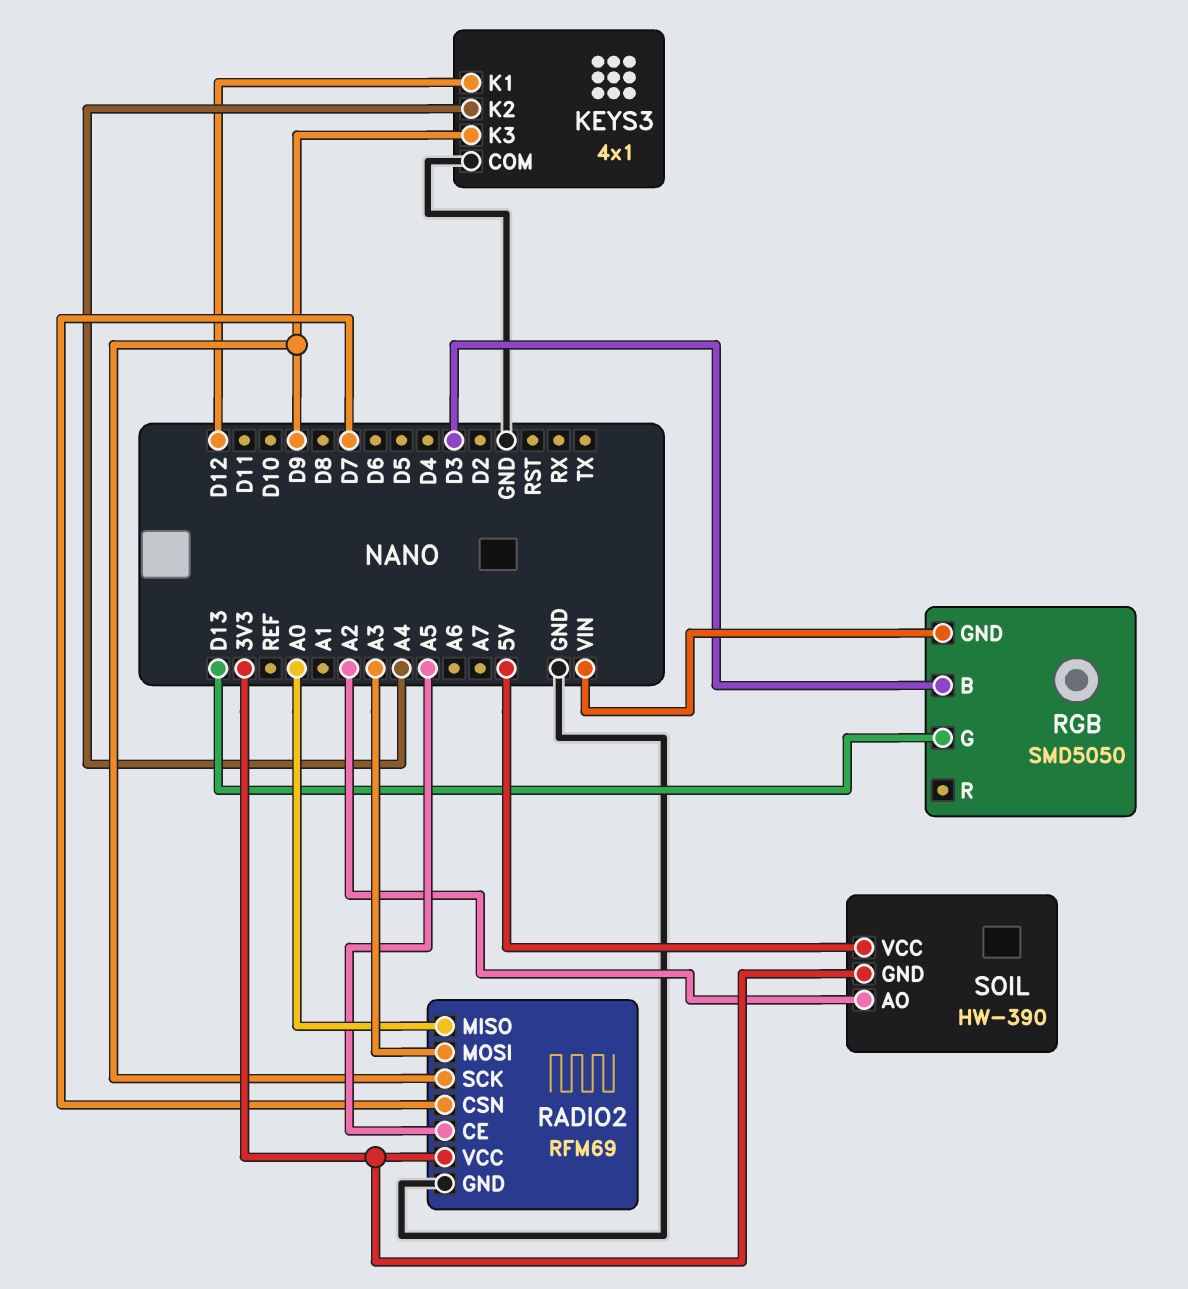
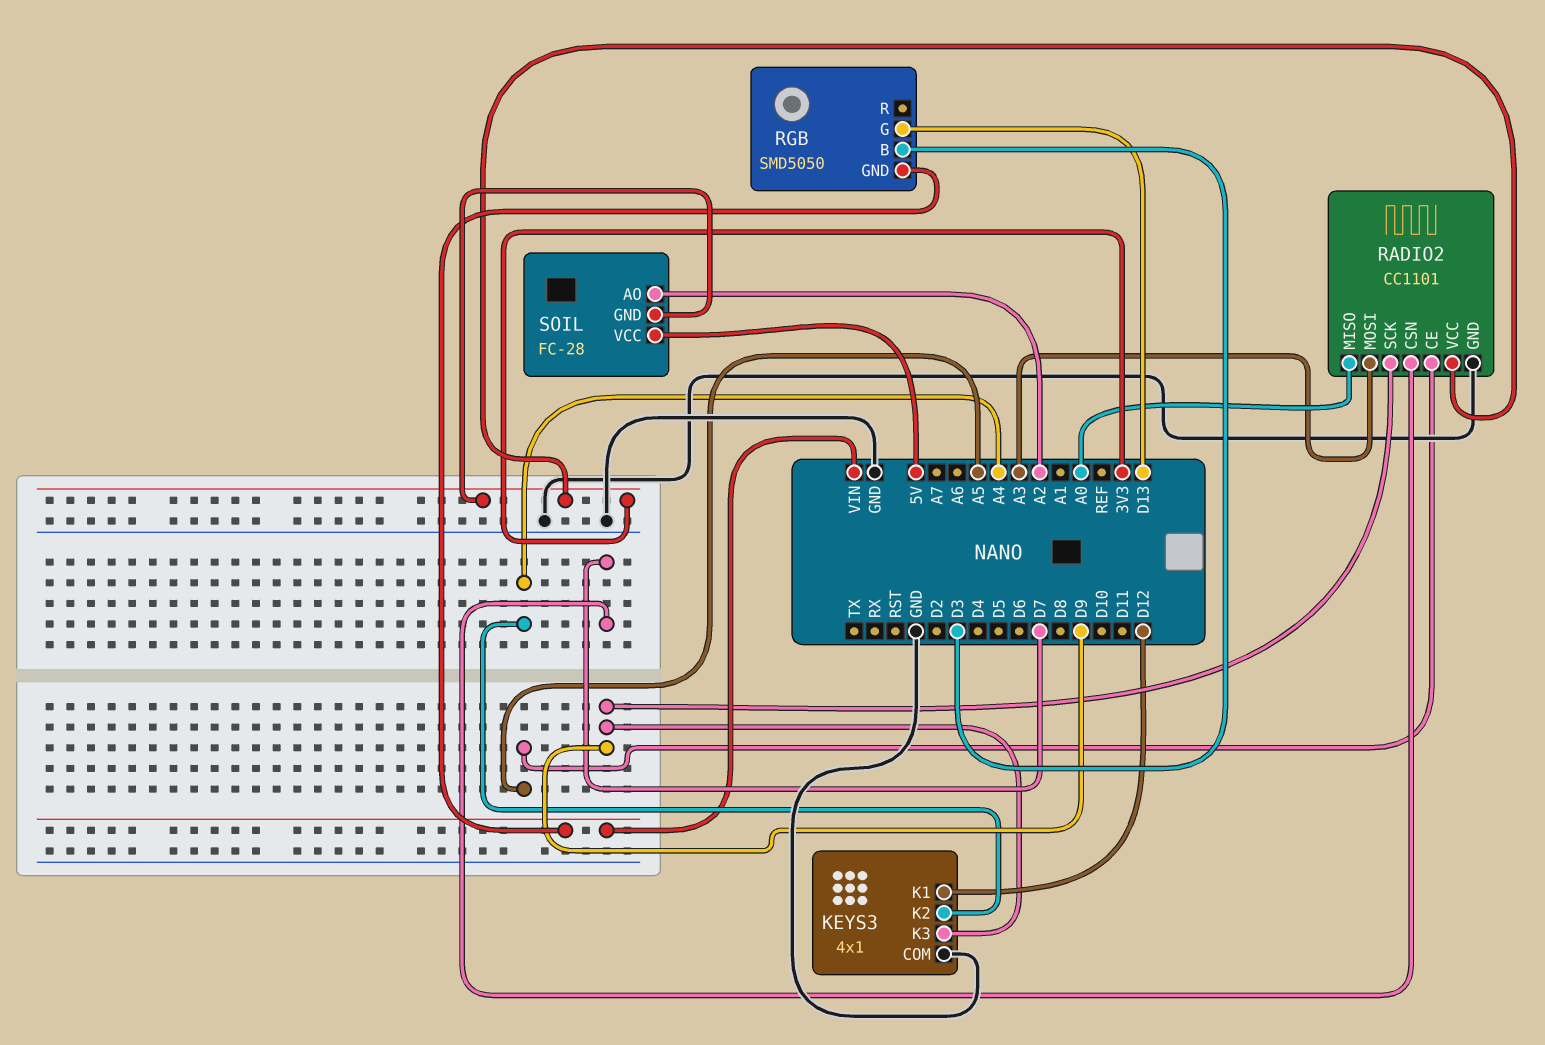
RADIO2: RFM69 -> CC1101
SOIL: HW-390 -> FC-28

